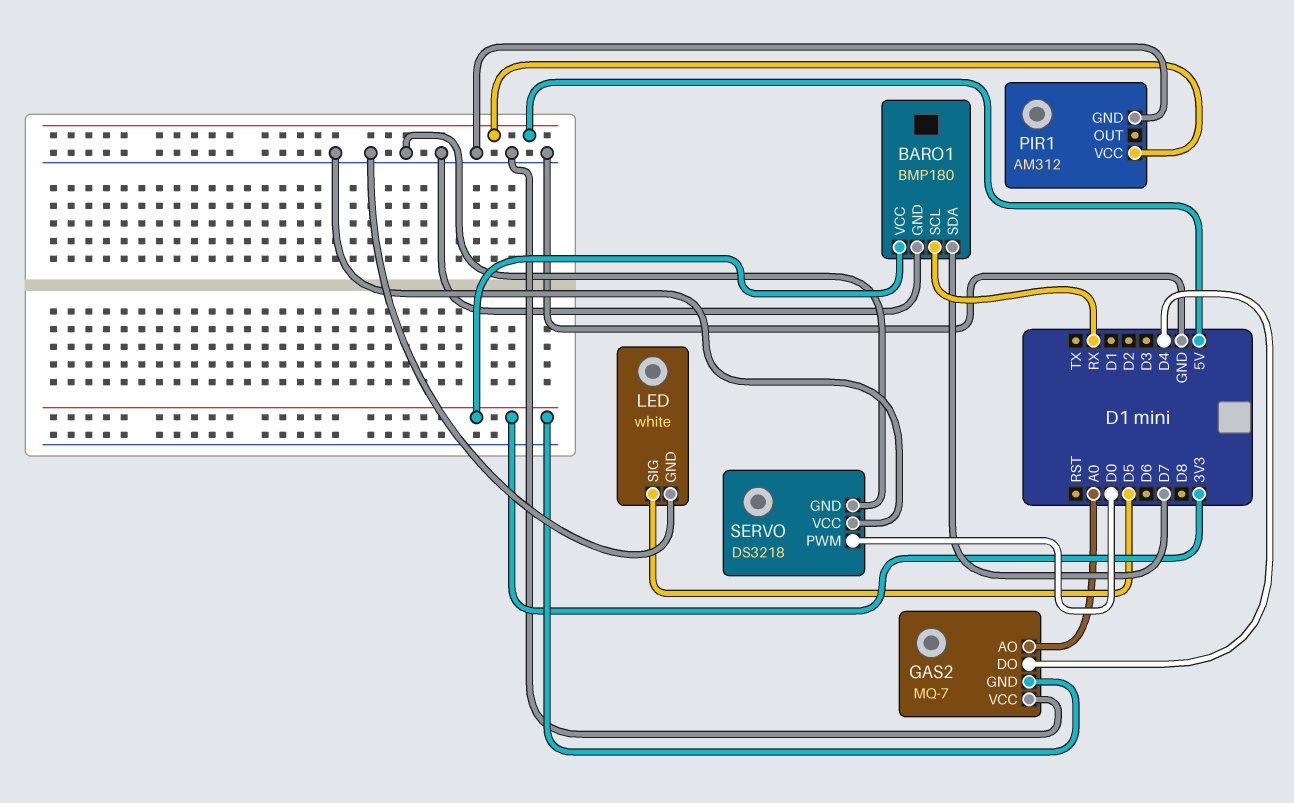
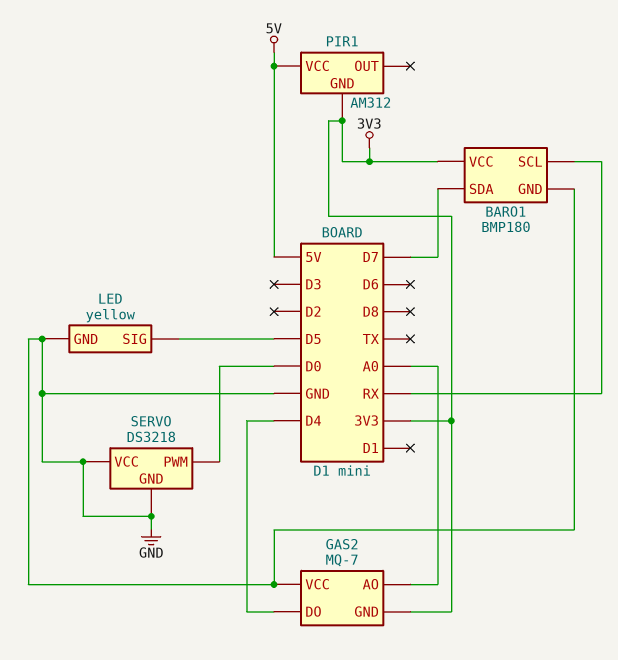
LED: white -> yellow
PIR1 pin GND: GND -> 3V3

